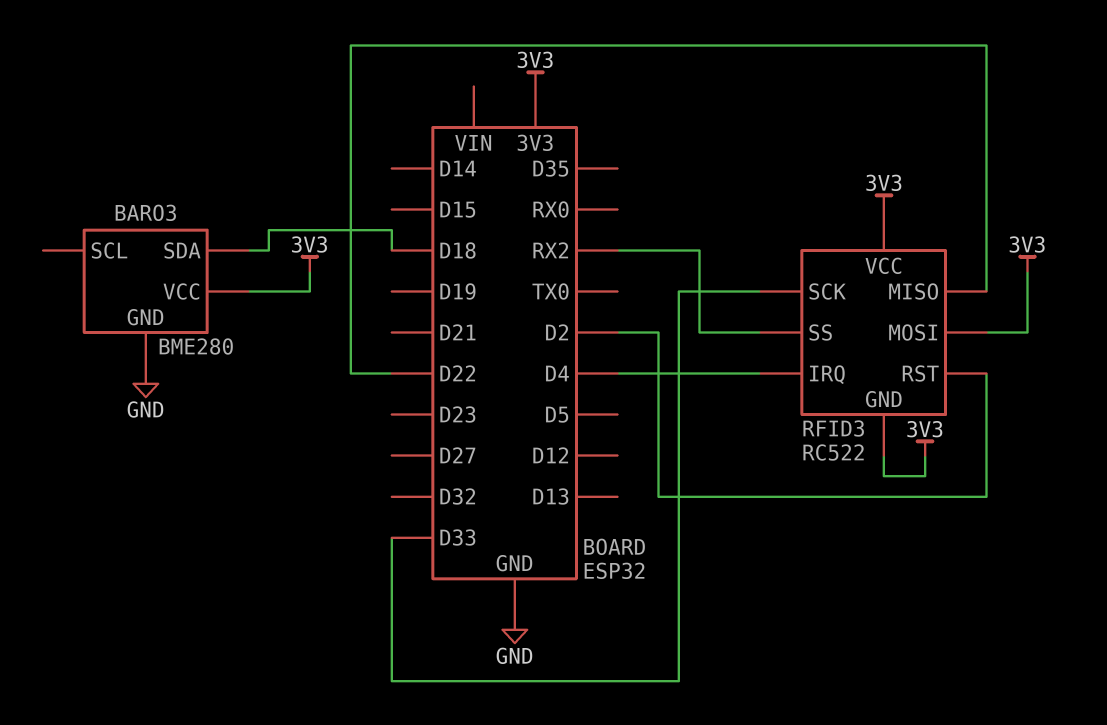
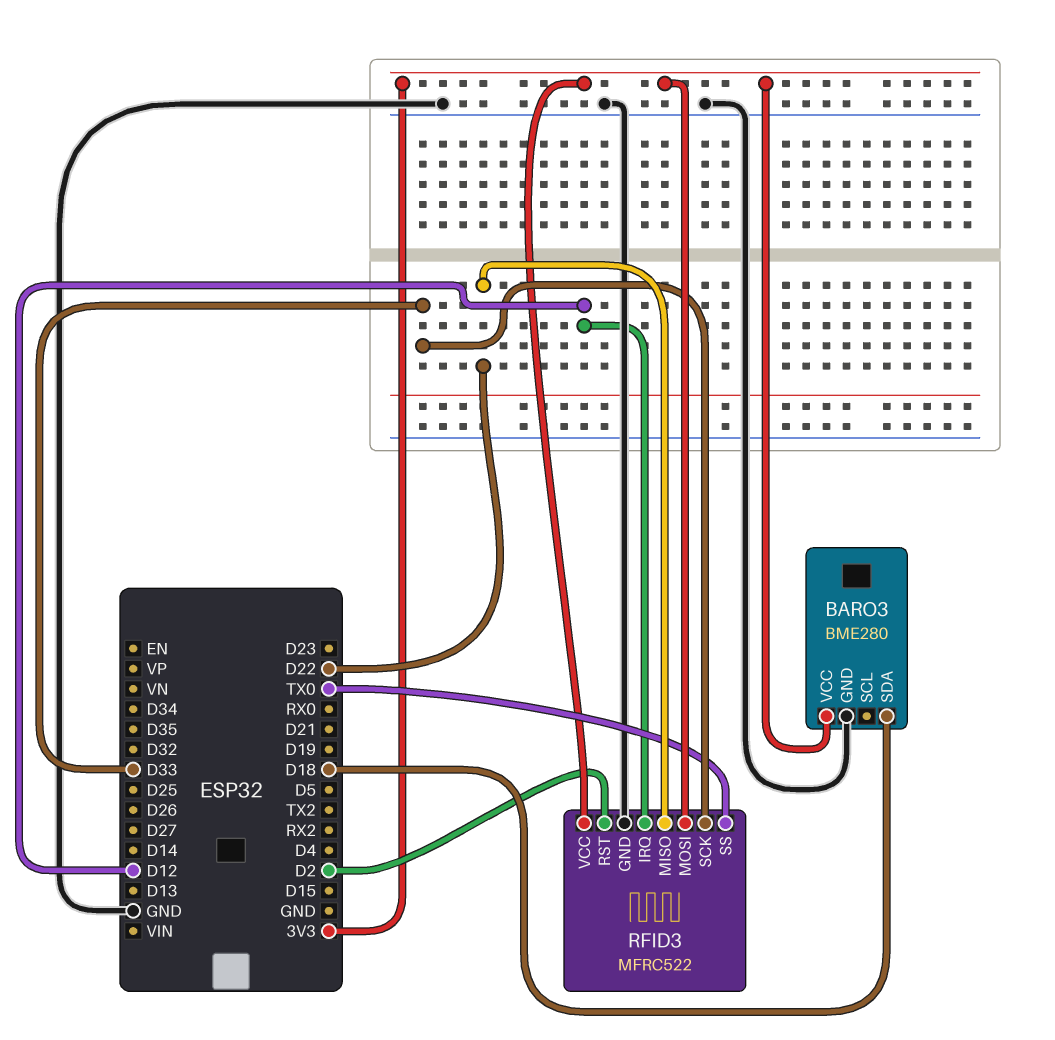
RFID3: RC522 -> MFRC522
RFID3 pin GND: 3V3 -> GND
RFID3 pin IRQ: D4 -> D12
RFID3 pin SS: RX2 -> TX0

